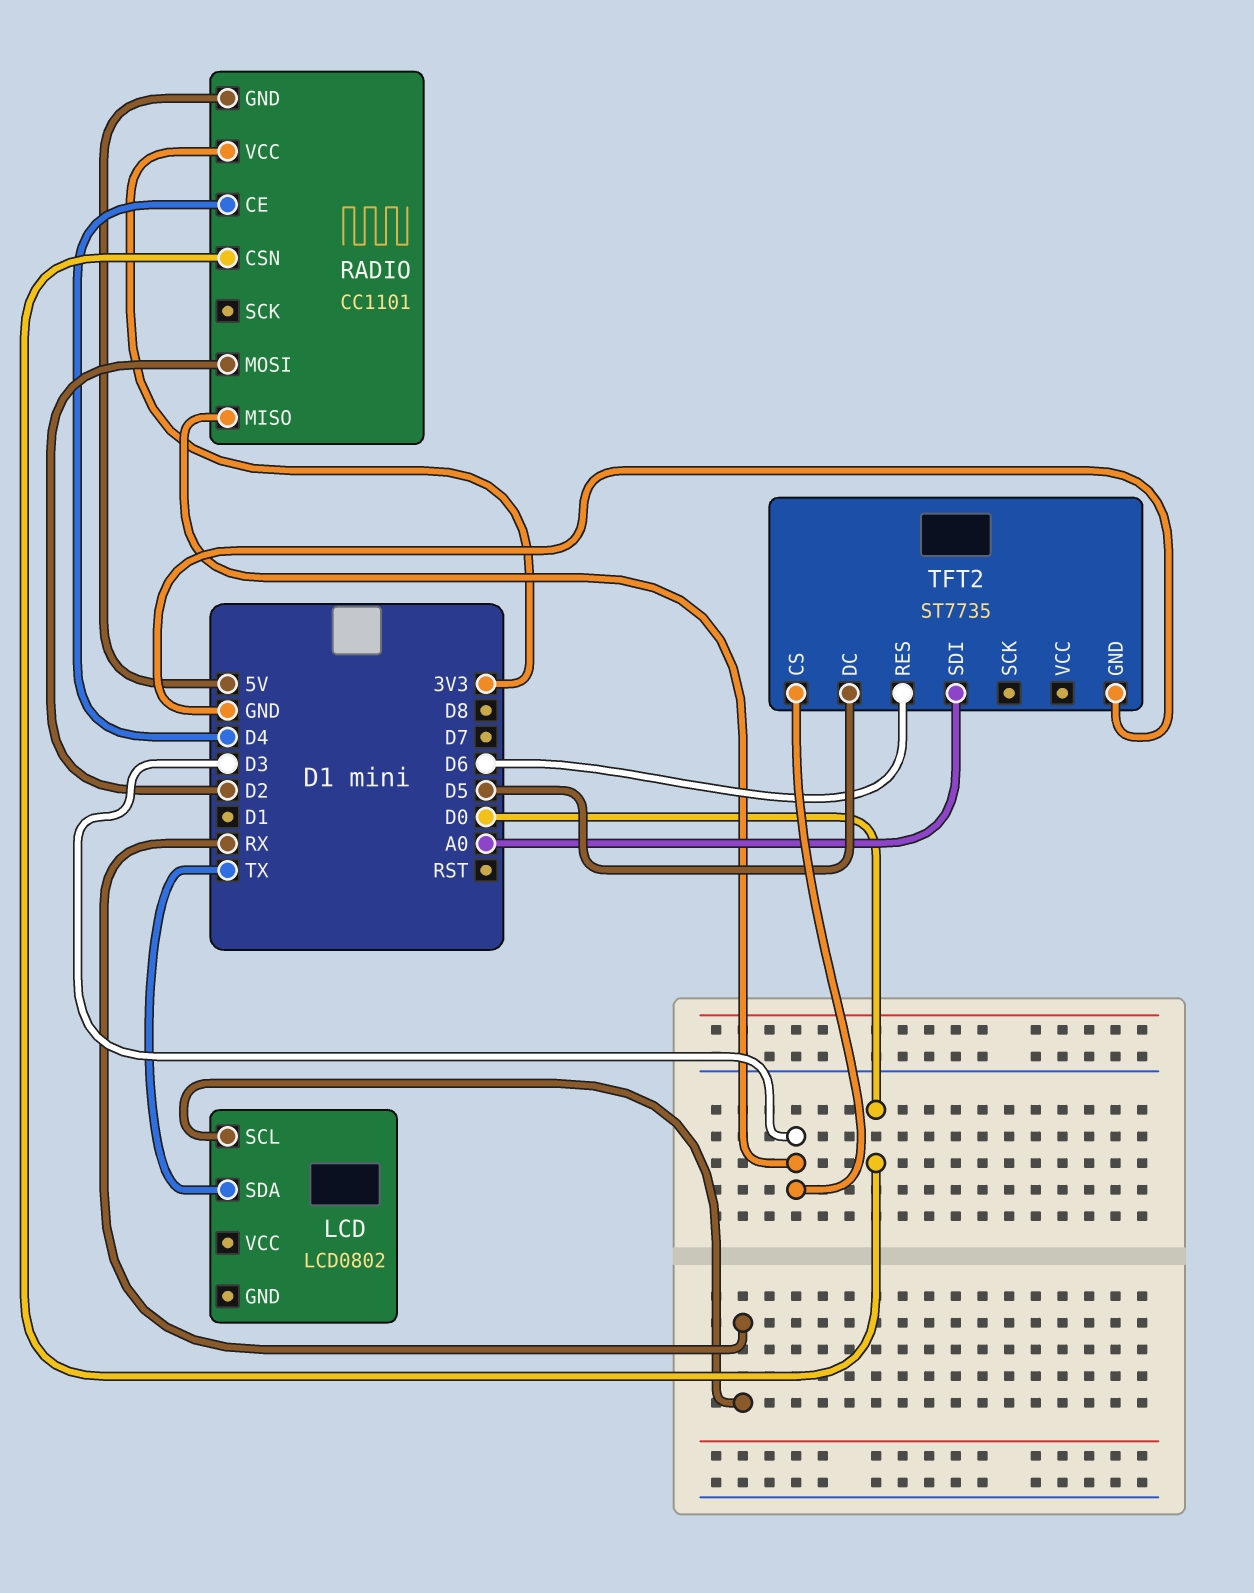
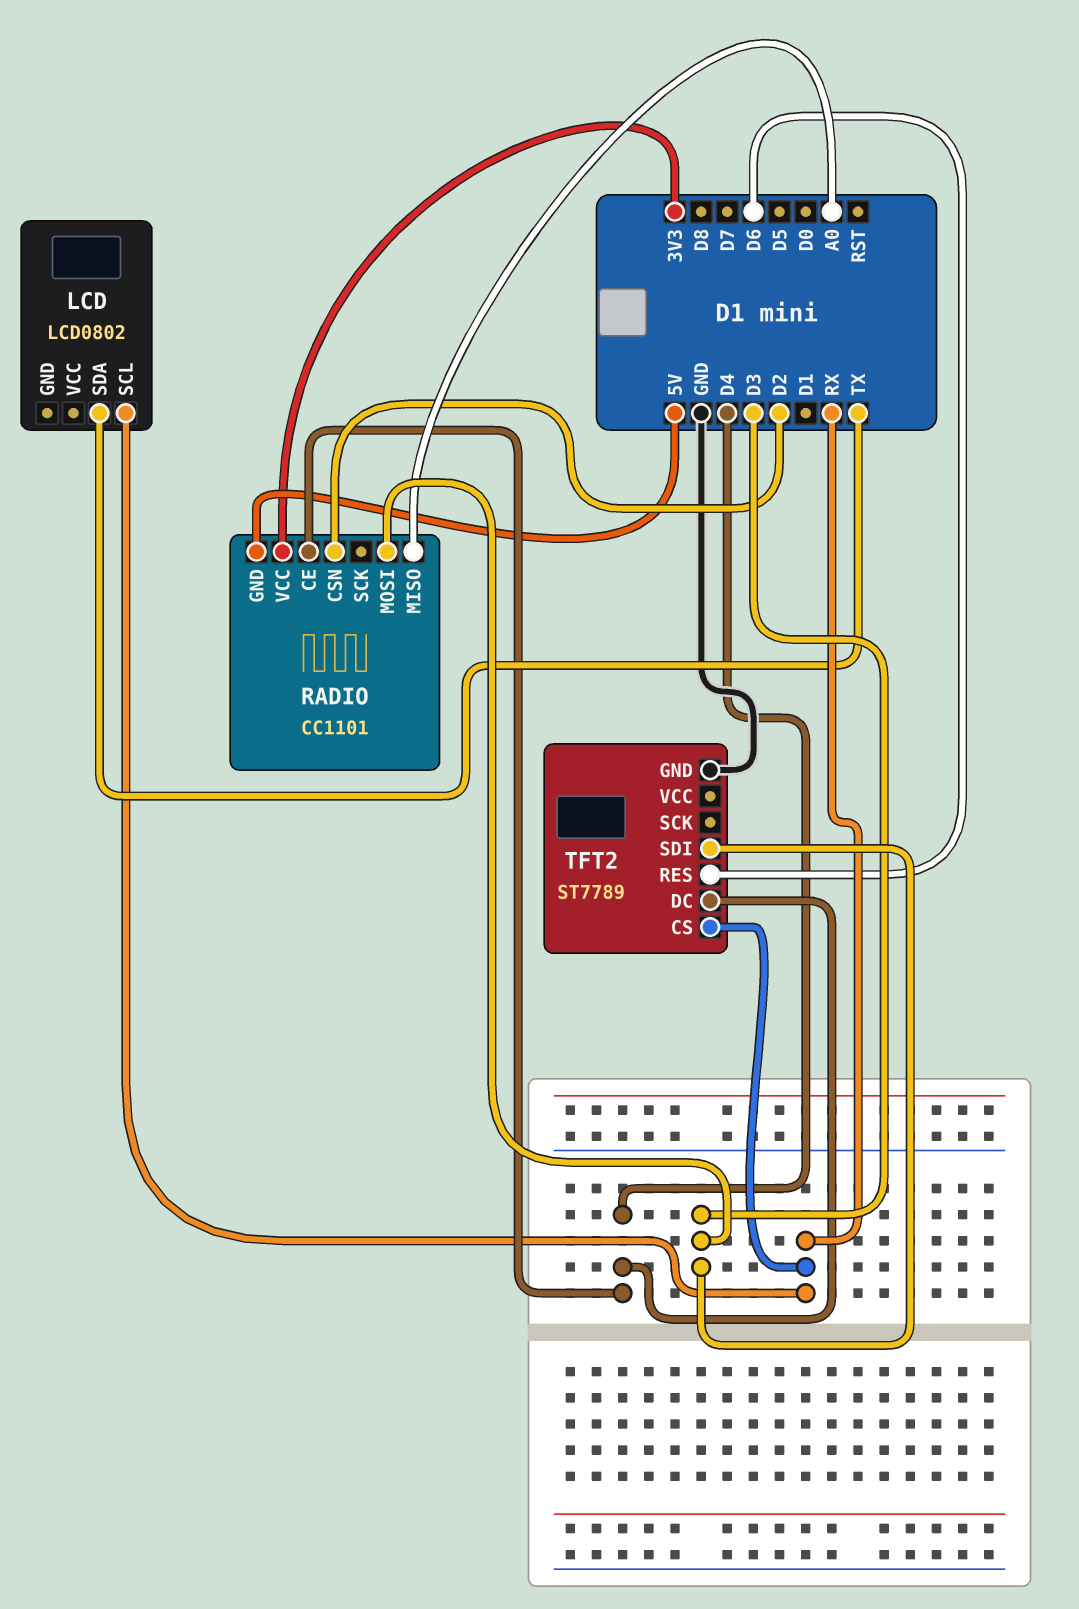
RADIO pin CSN: D0 -> D2
RADIO pin MISO: D3 -> A0
RADIO pin MOSI: D2 -> D3
TFT2: ST7735 -> ST7789
TFT2 pin CS: D3 -> RX
TFT2 pin DC: D5 -> D4
TFT2 pin SDI: A0 -> D3

